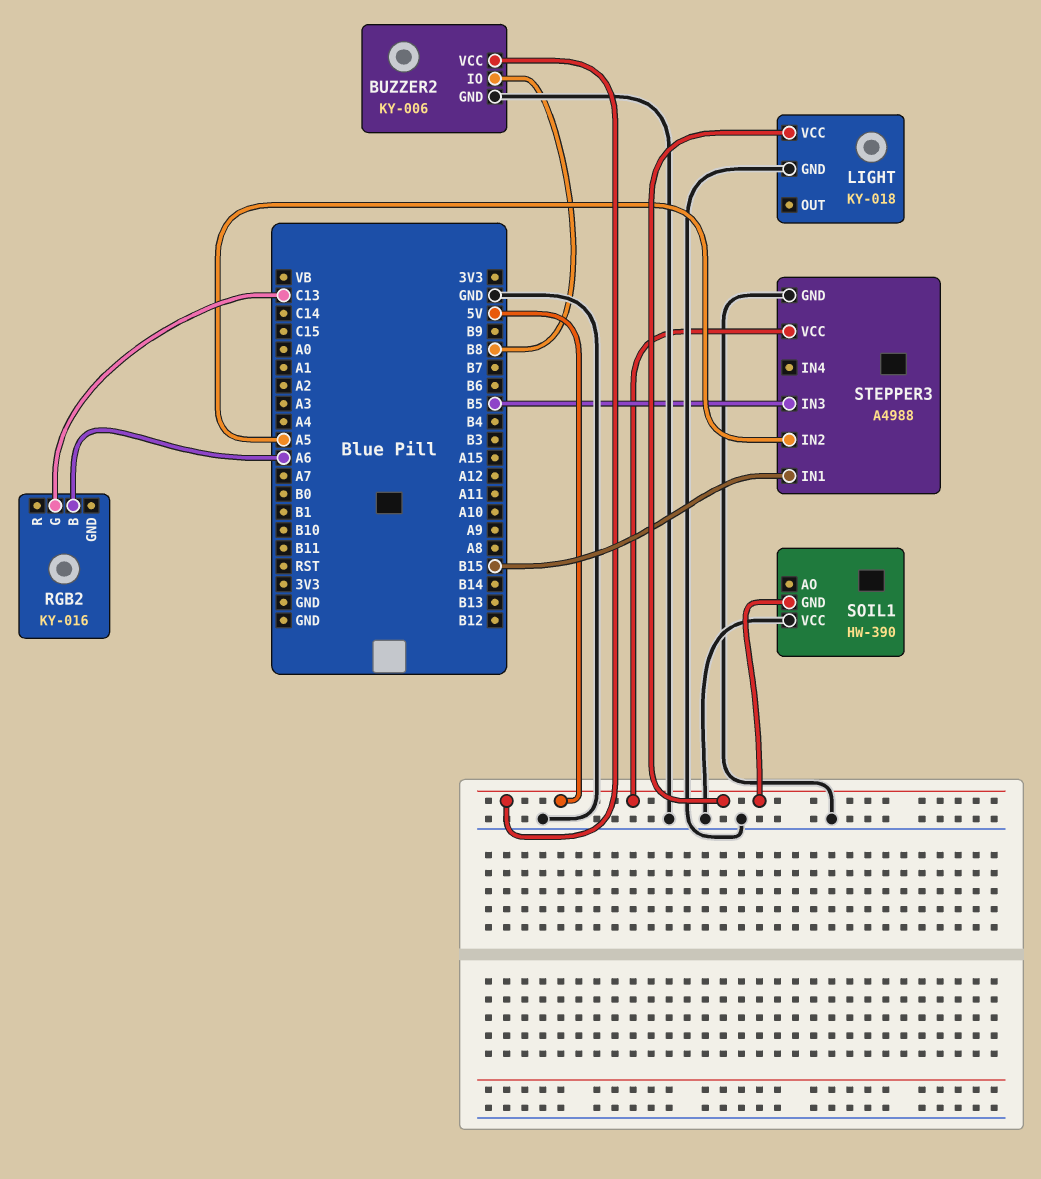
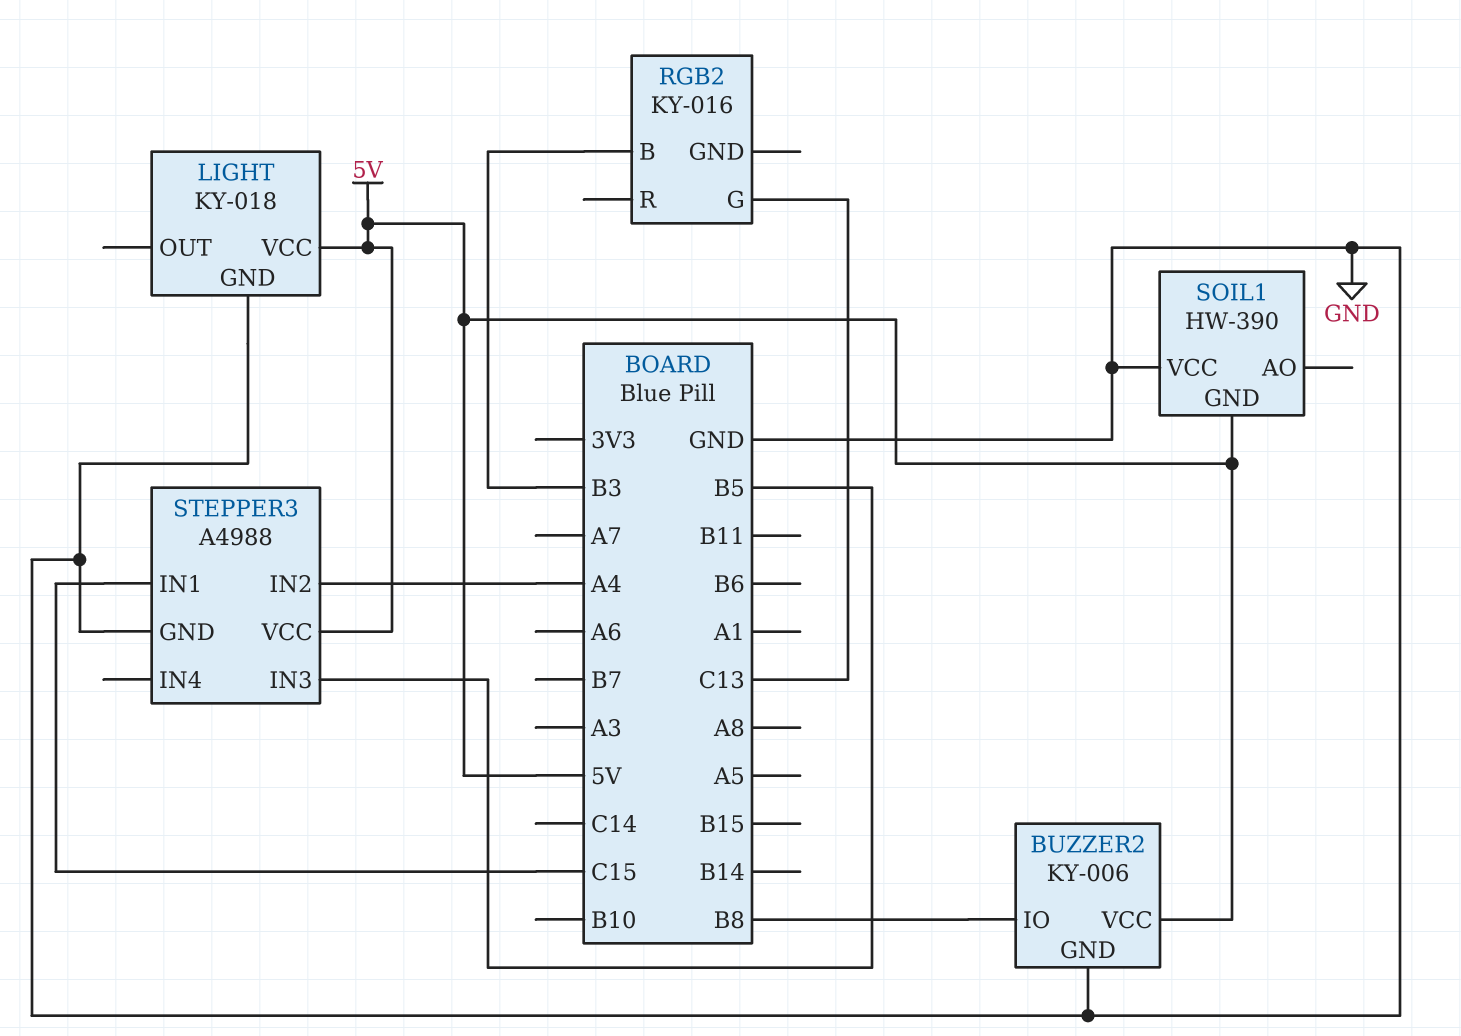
RGB2 pin B: A6 -> B3
STEPPER3 pin IN1: B15 -> C15
STEPPER3 pin IN2: A5 -> A4

